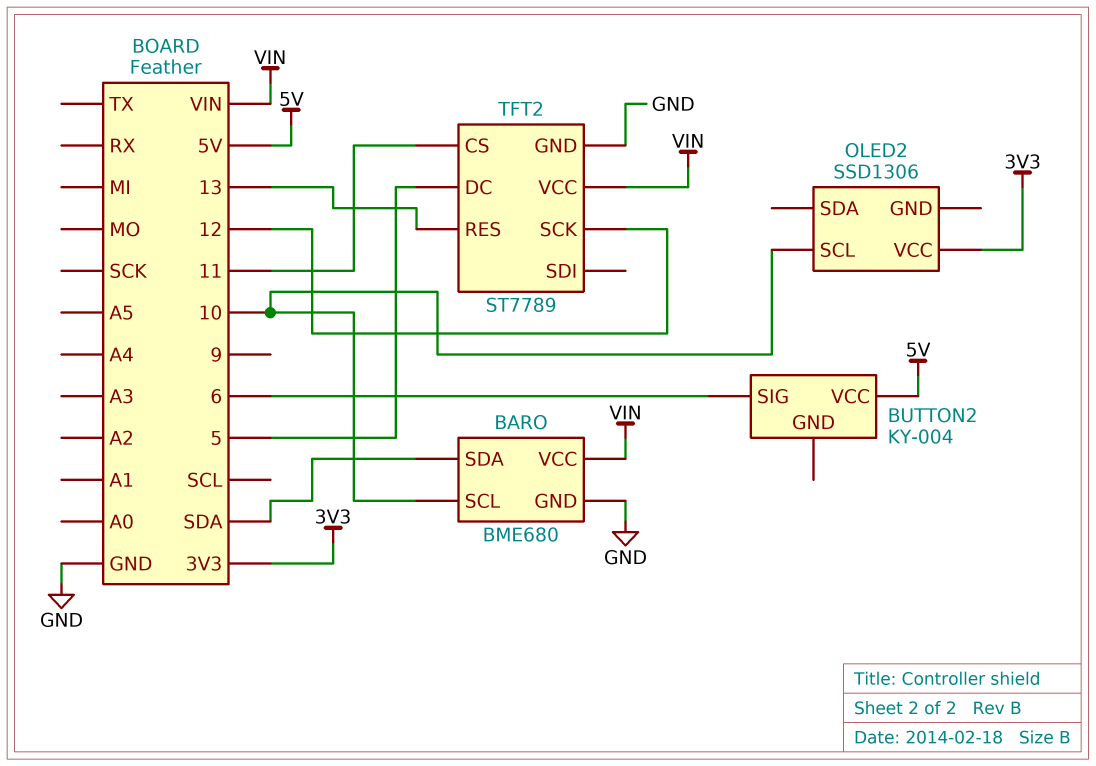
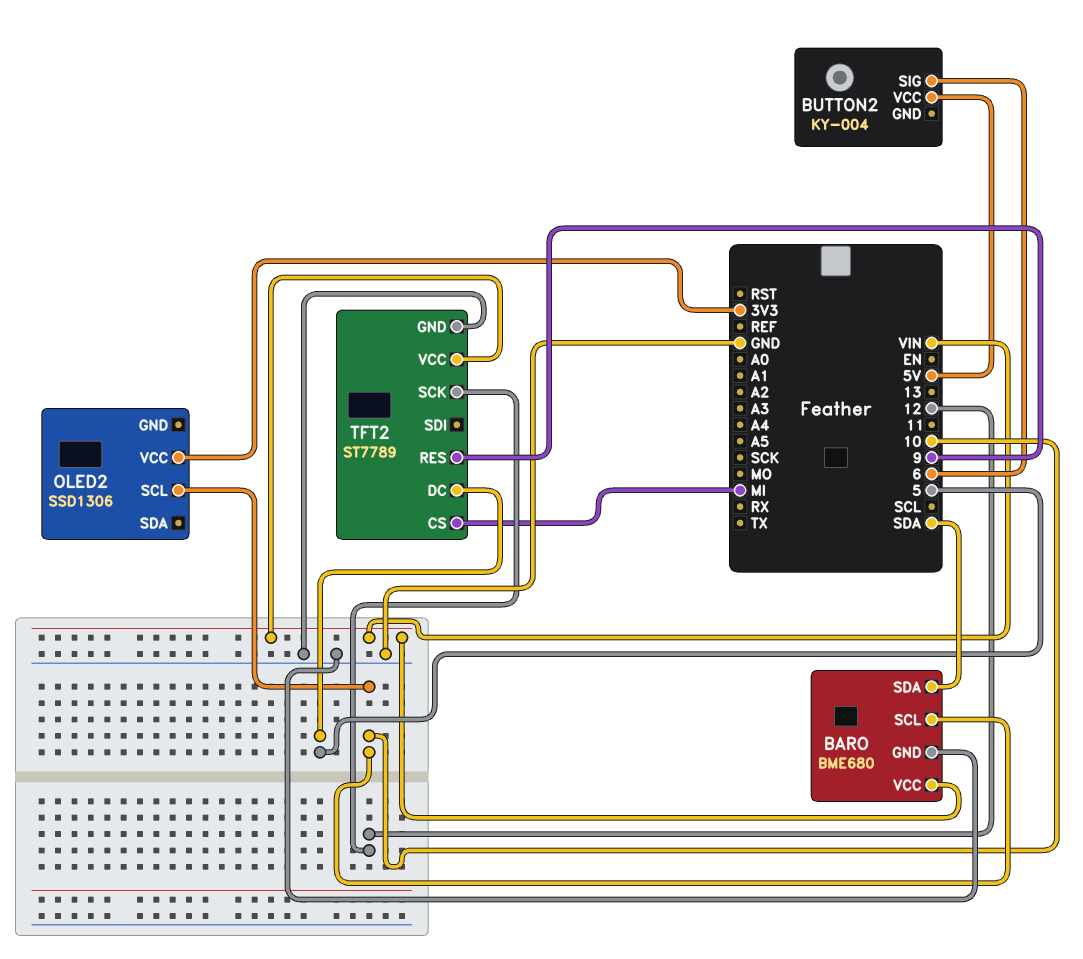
TFT2 pin CS: 11 -> MI
TFT2 pin RES: 13 -> 9

